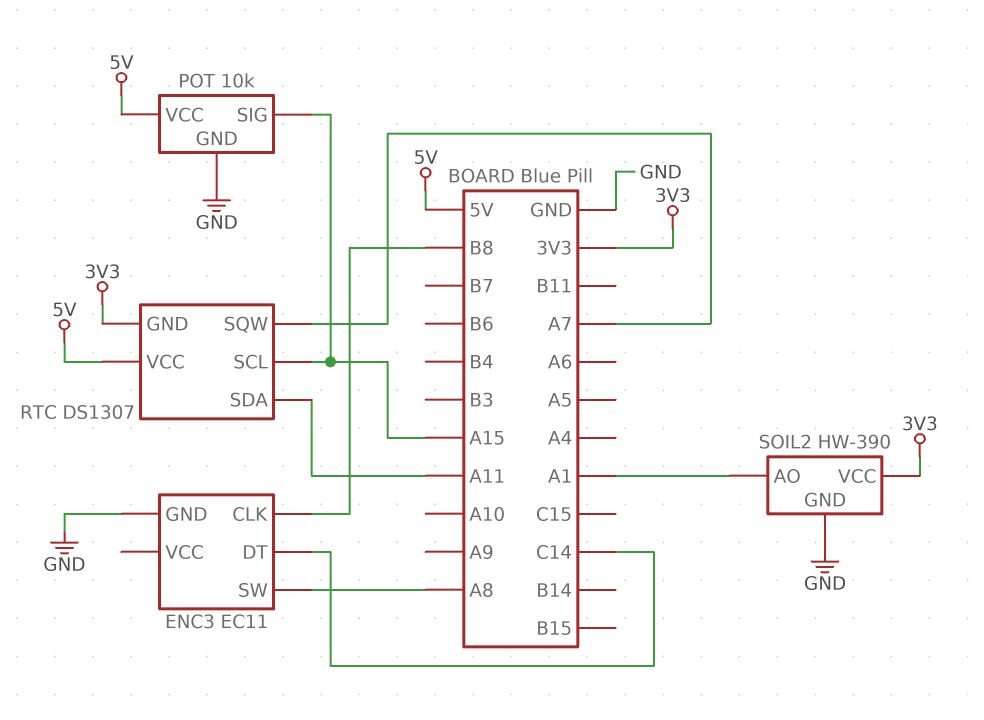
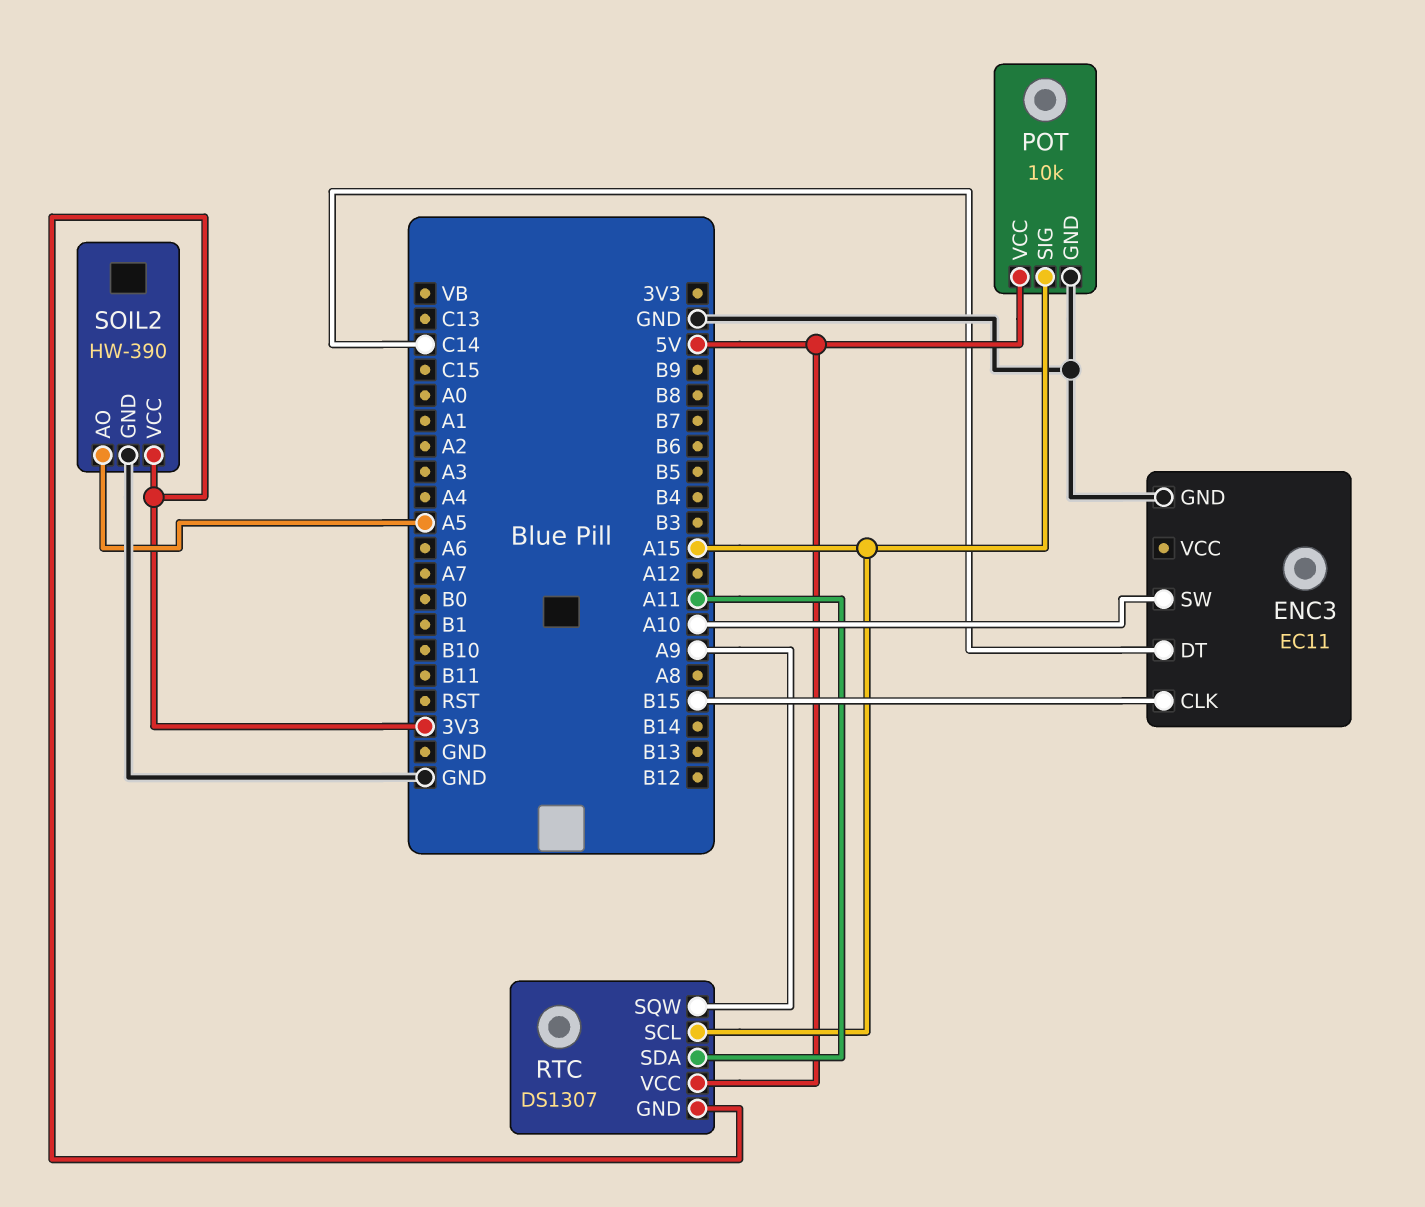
ENC3 pin CLK: B8 -> B15
ENC3 pin SW: A8 -> A10
RTC pin SQW: A7 -> A9
SOIL2 pin AO: A1 -> A5

